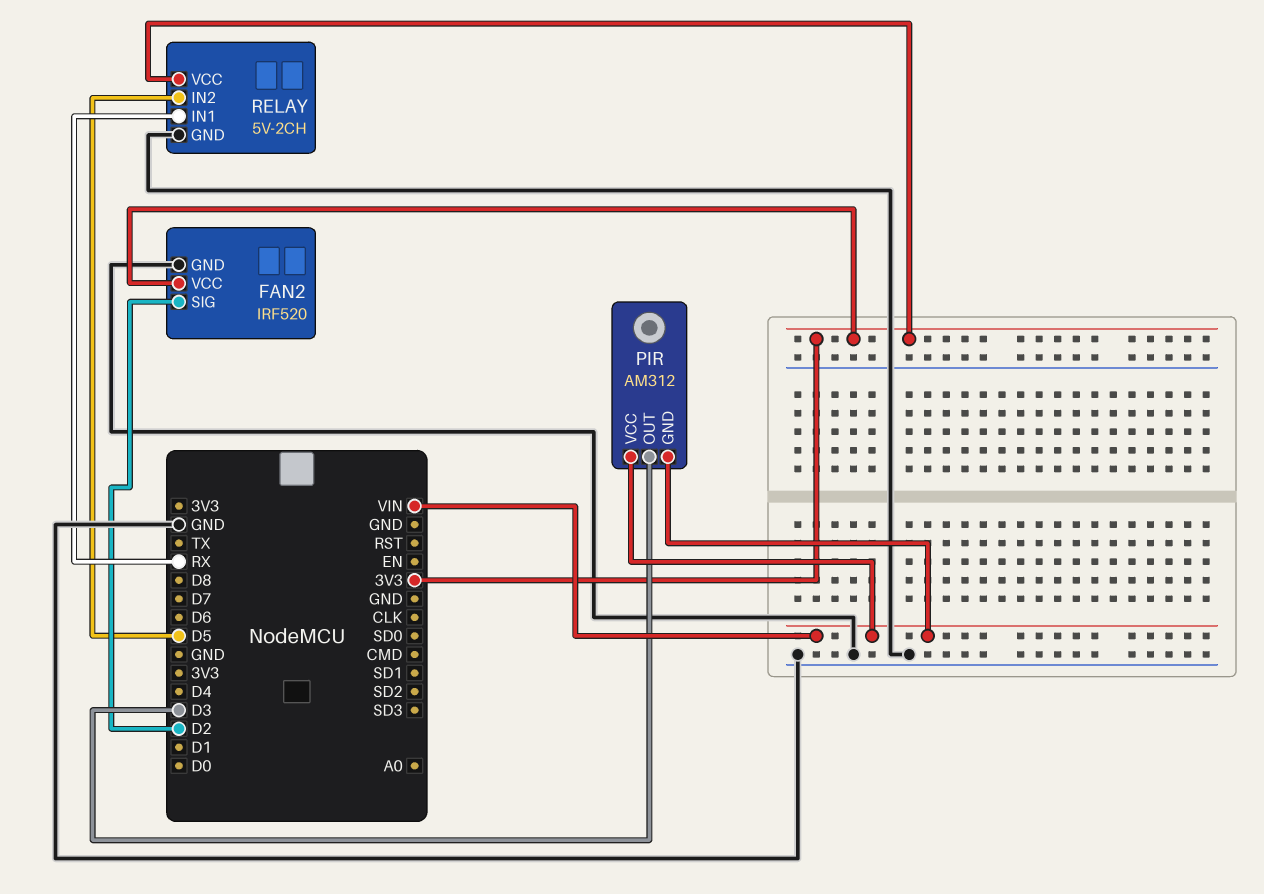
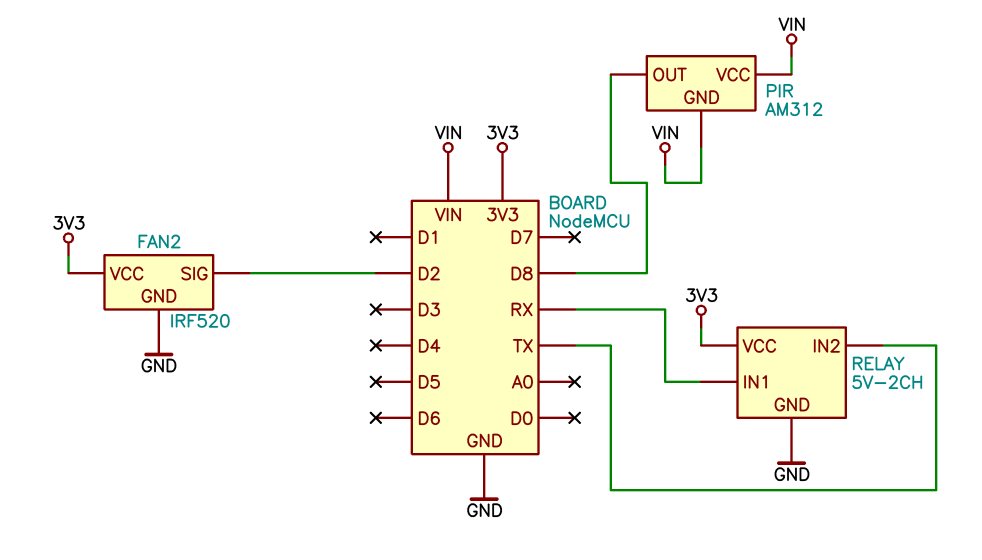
PIR pin OUT: D3 -> D8
RELAY pin IN2: D5 -> TX

